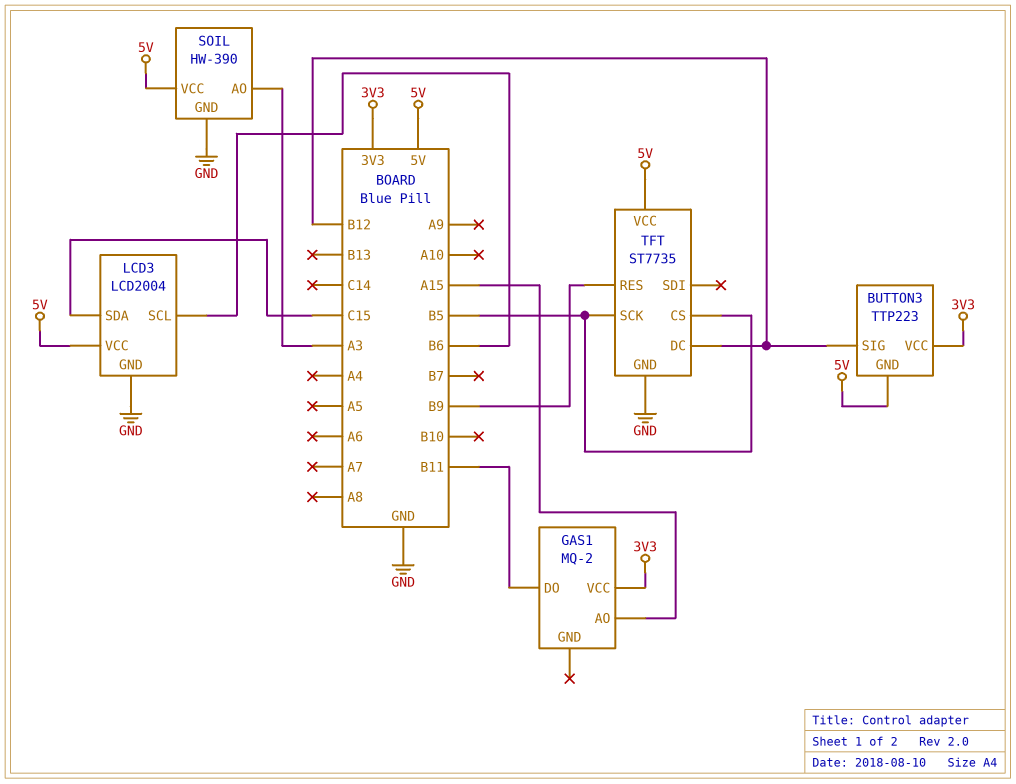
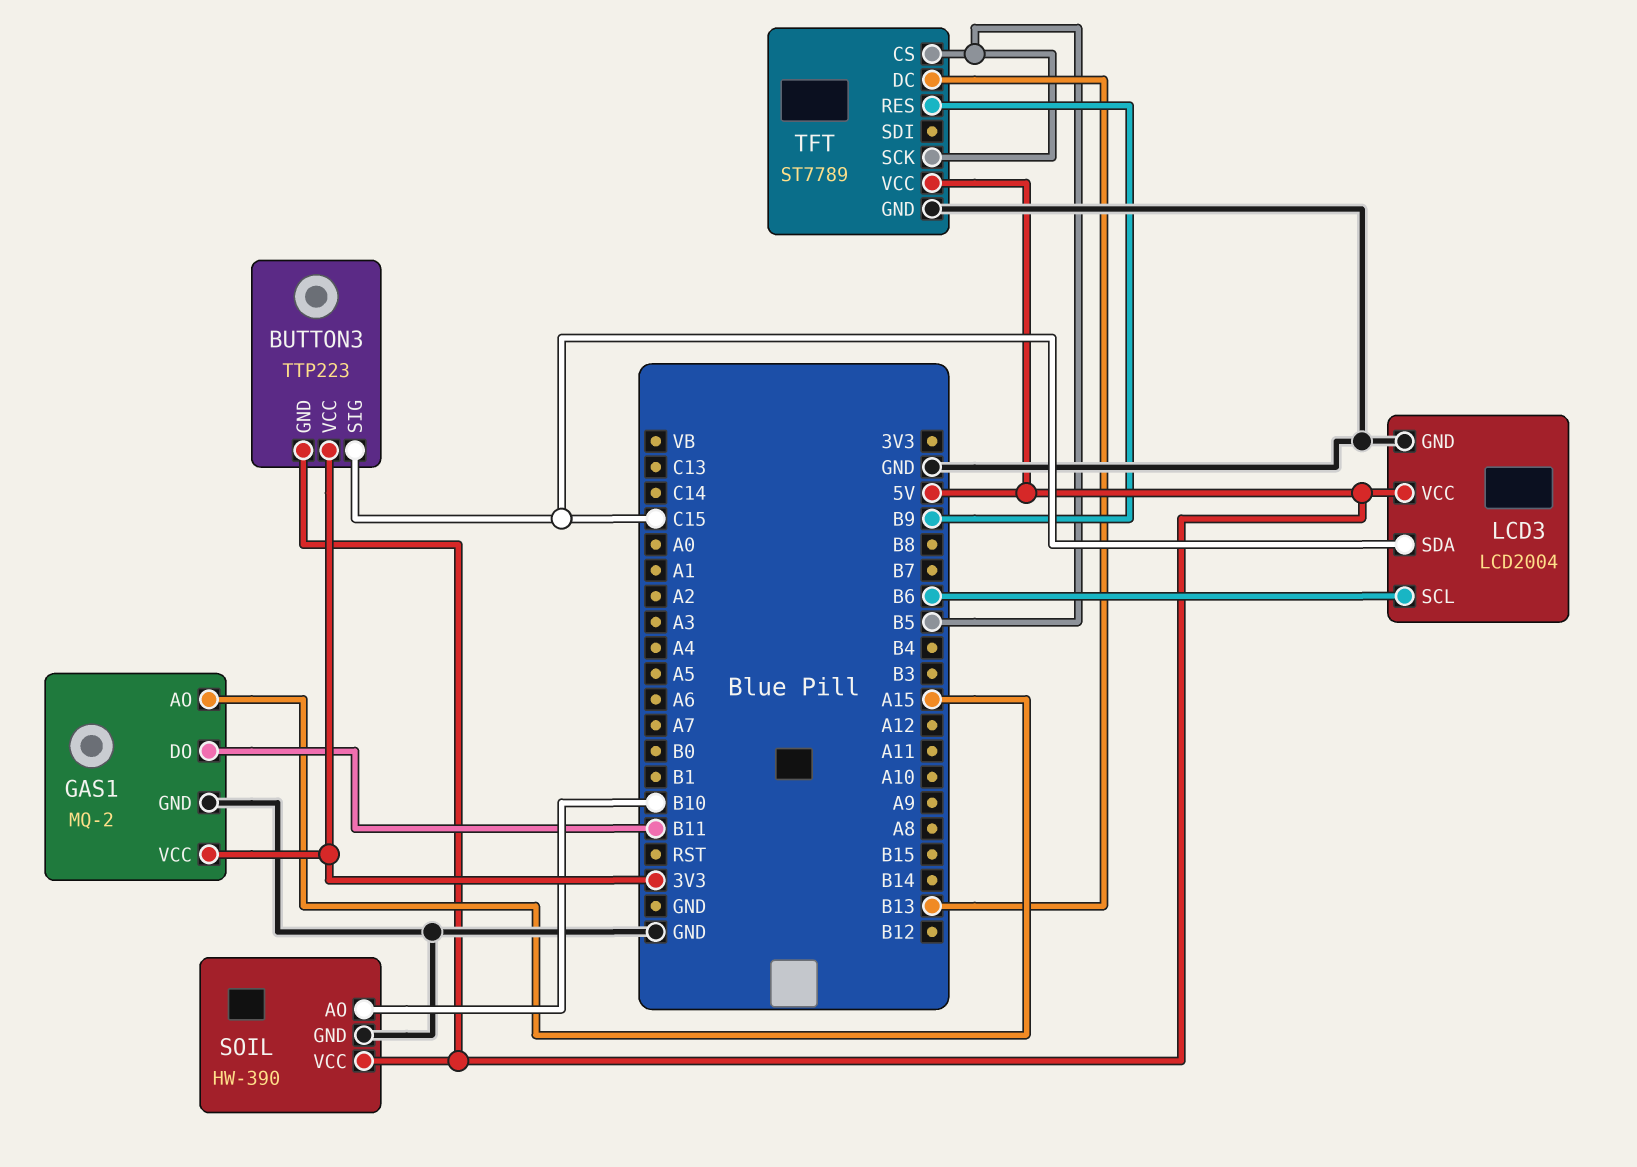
BUTTON3 pin SIG: B12 -> C15
GAS1 pin GND: none -> GND
SOIL pin AO: A3 -> B10
TFT: ST7735 -> ST7789
TFT pin DC: B12 -> B13

